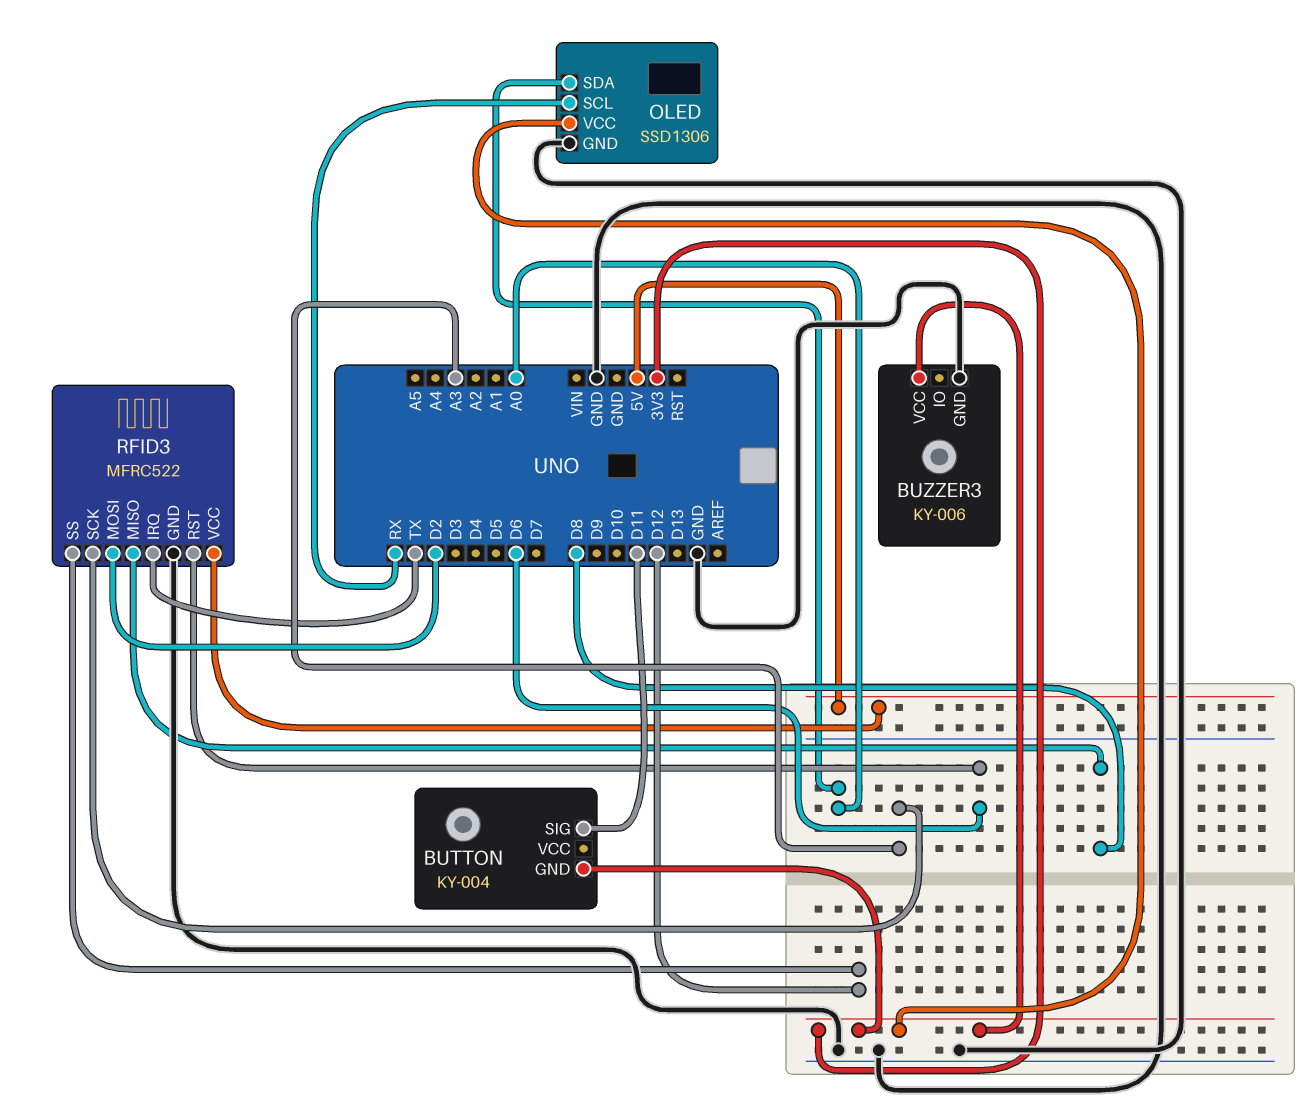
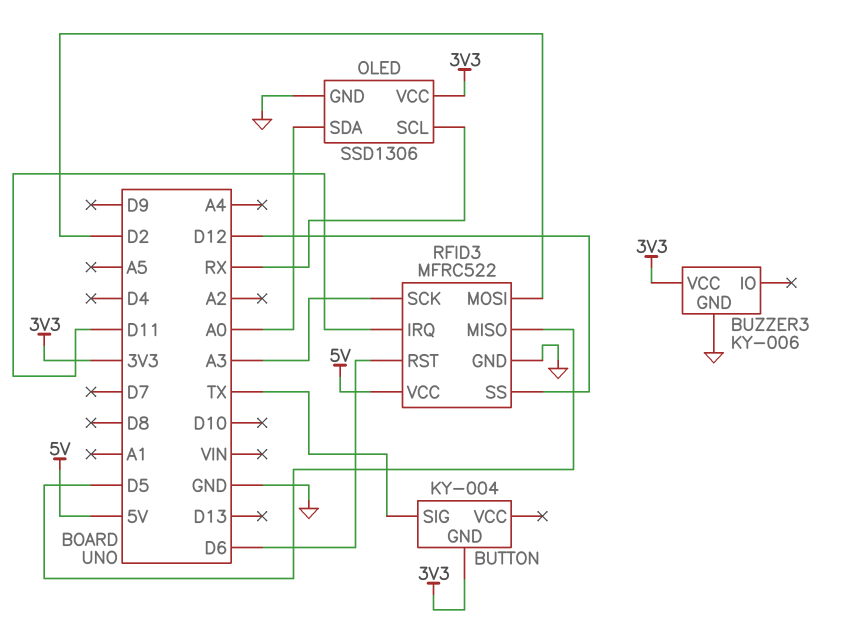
BUTTON pin SIG: D11 -> TX
RFID3 pin IRQ: TX -> D11
RFID3 pin MISO: D8 -> D5

